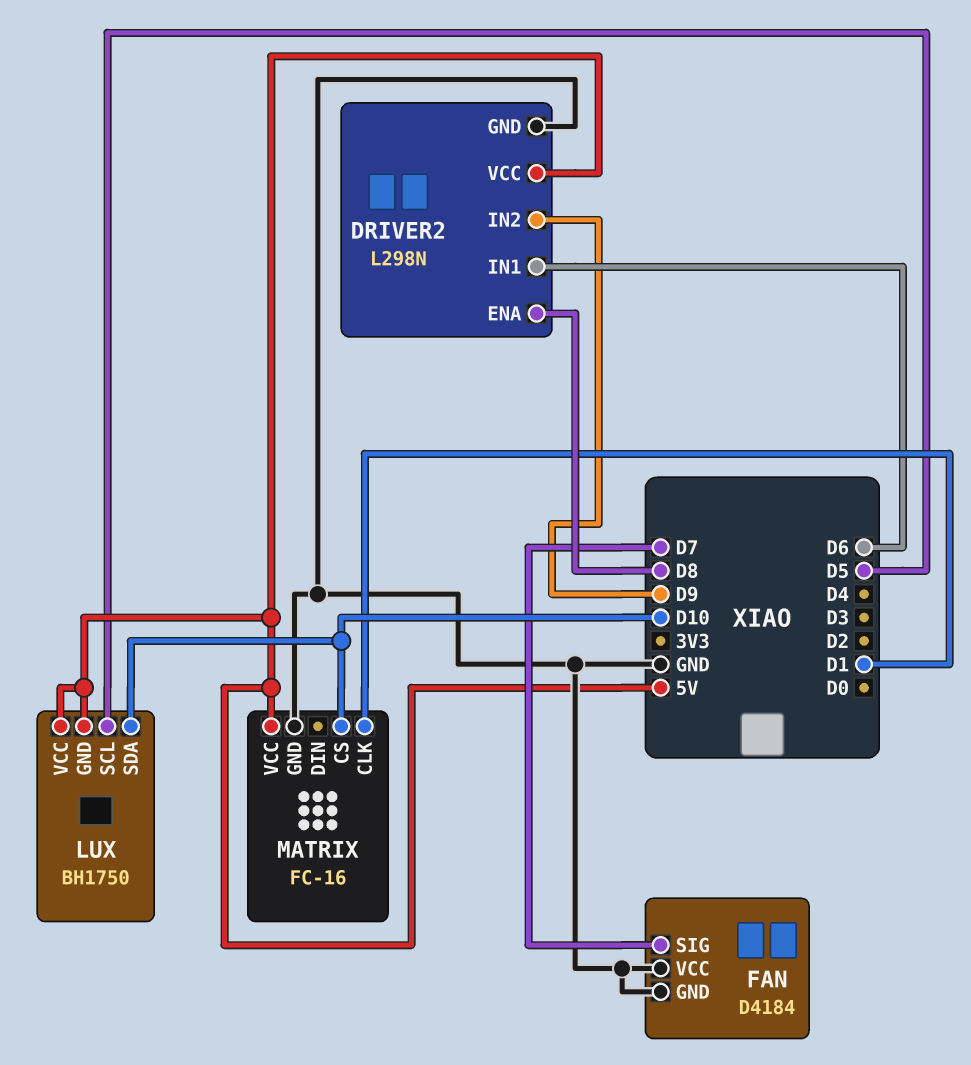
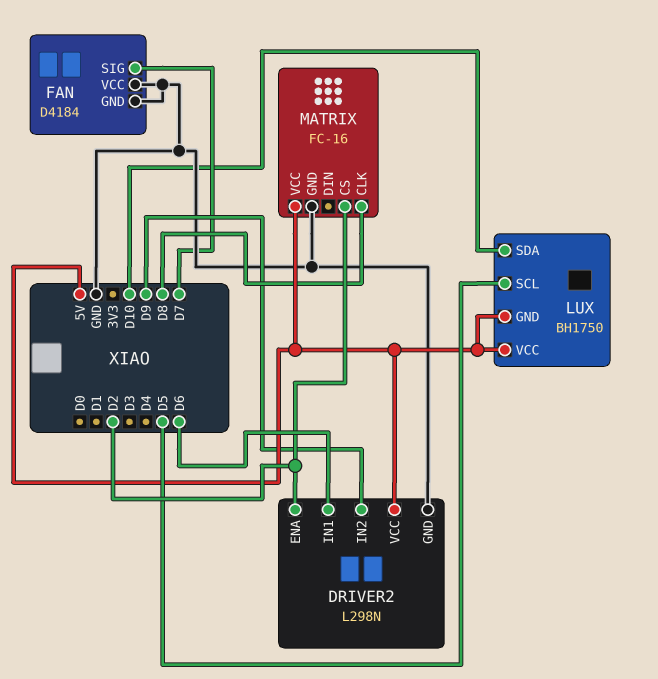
DRIVER2 pin ENA: D8 -> D2
MATRIX pin CLK: D1 -> D8
MATRIX pin CS: D10 -> D2

